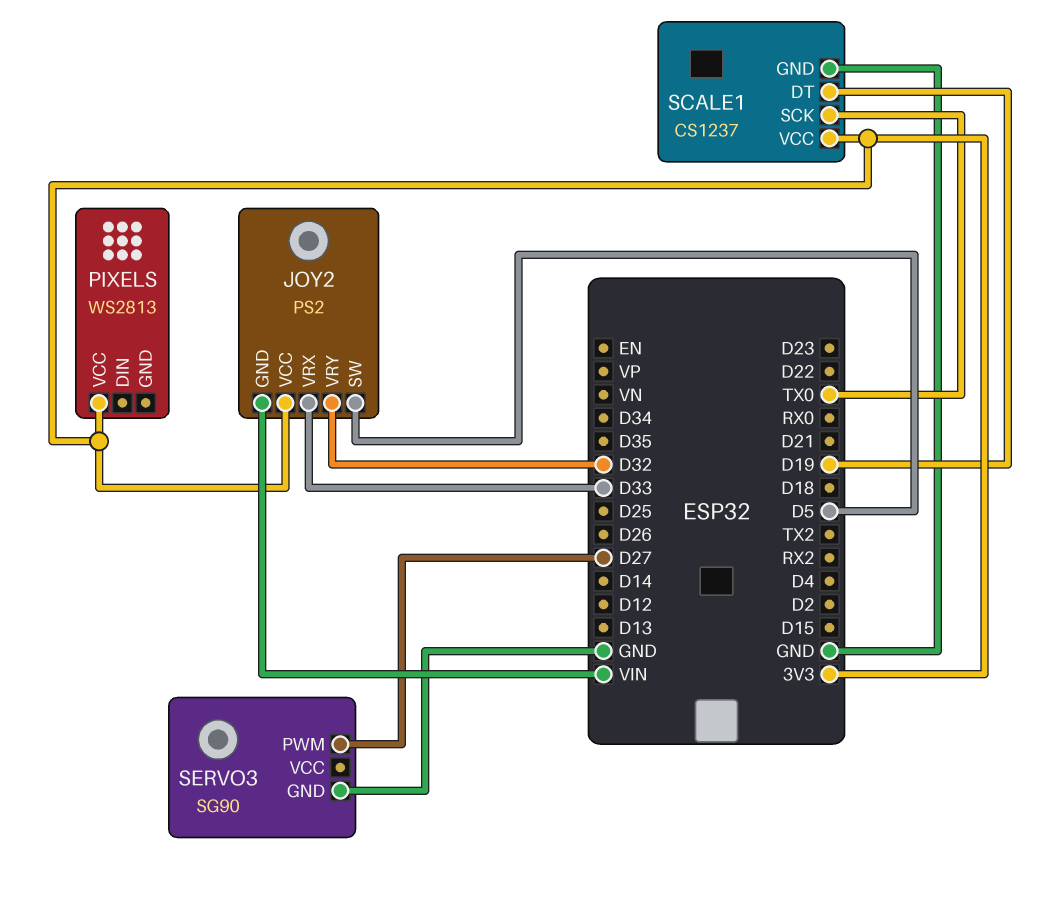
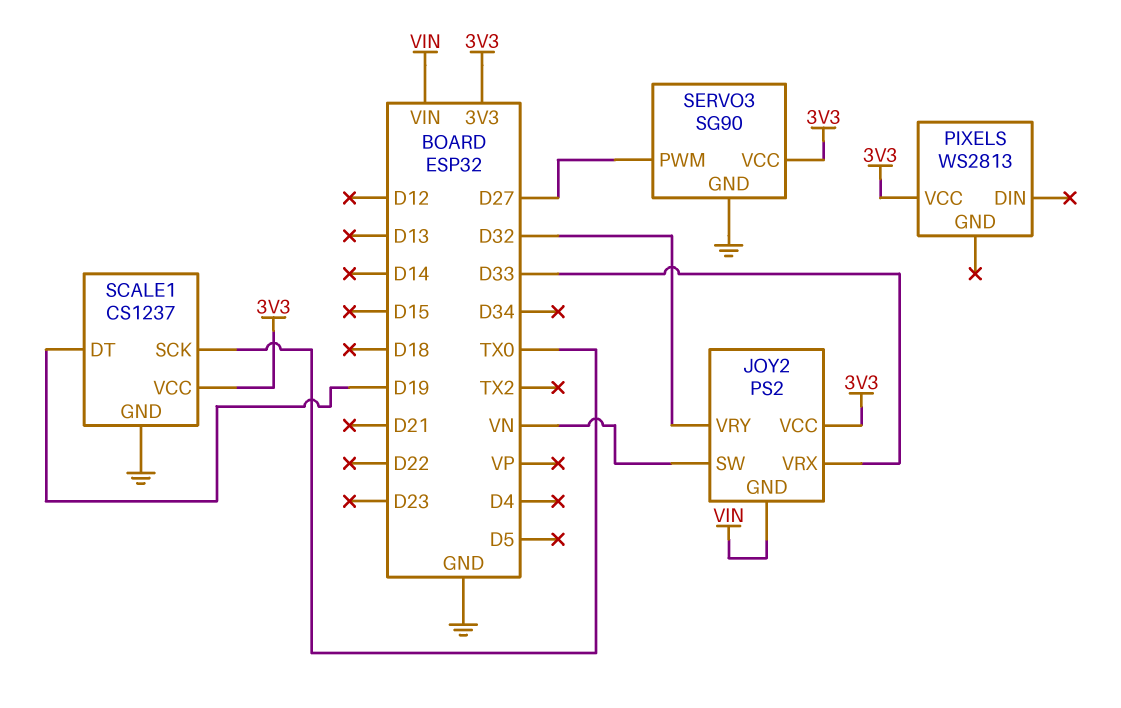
JOY2 pin SW: D5 -> VN
SERVO3 pin VCC: none -> 3V3

